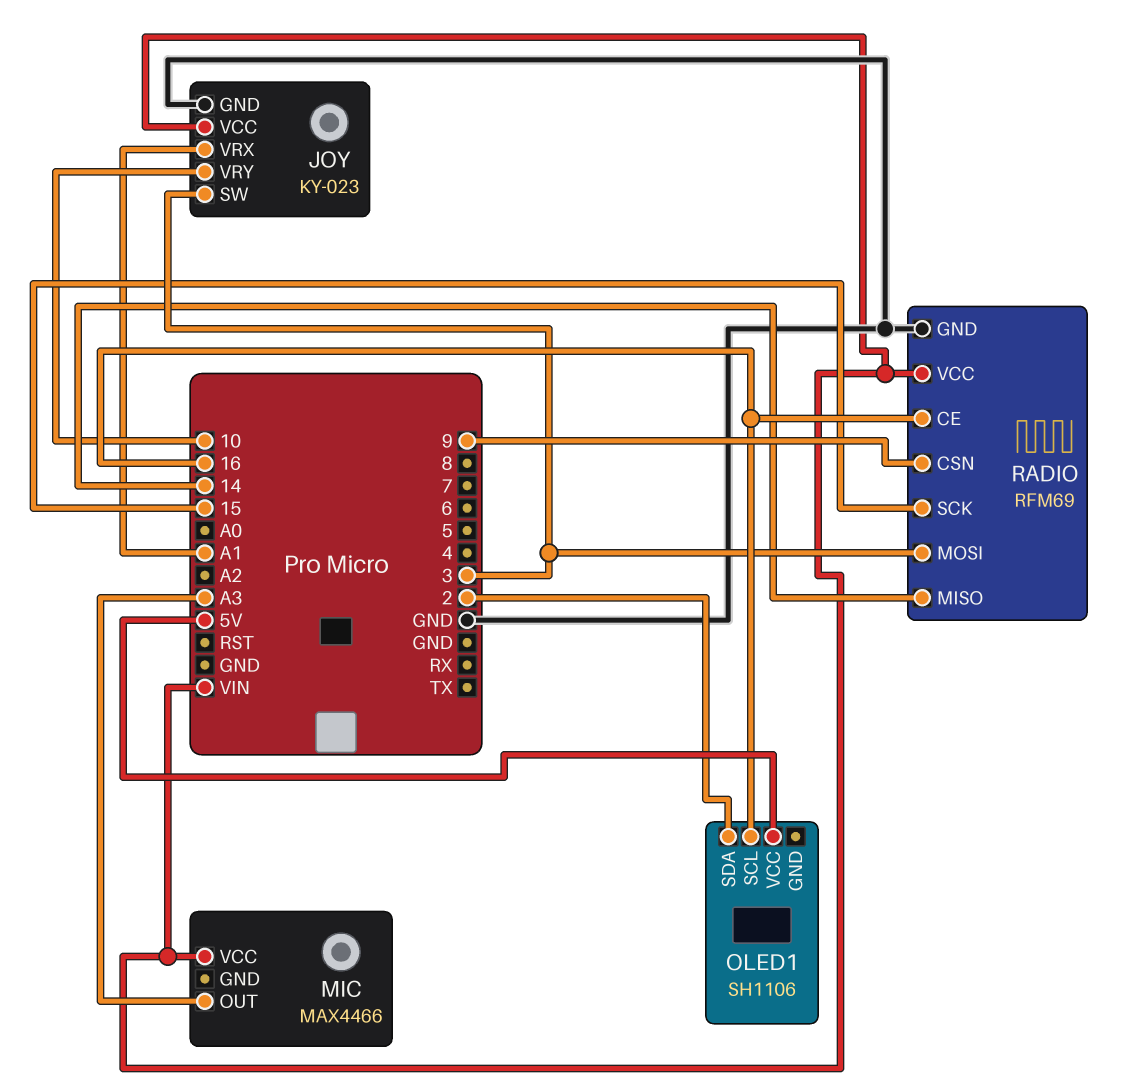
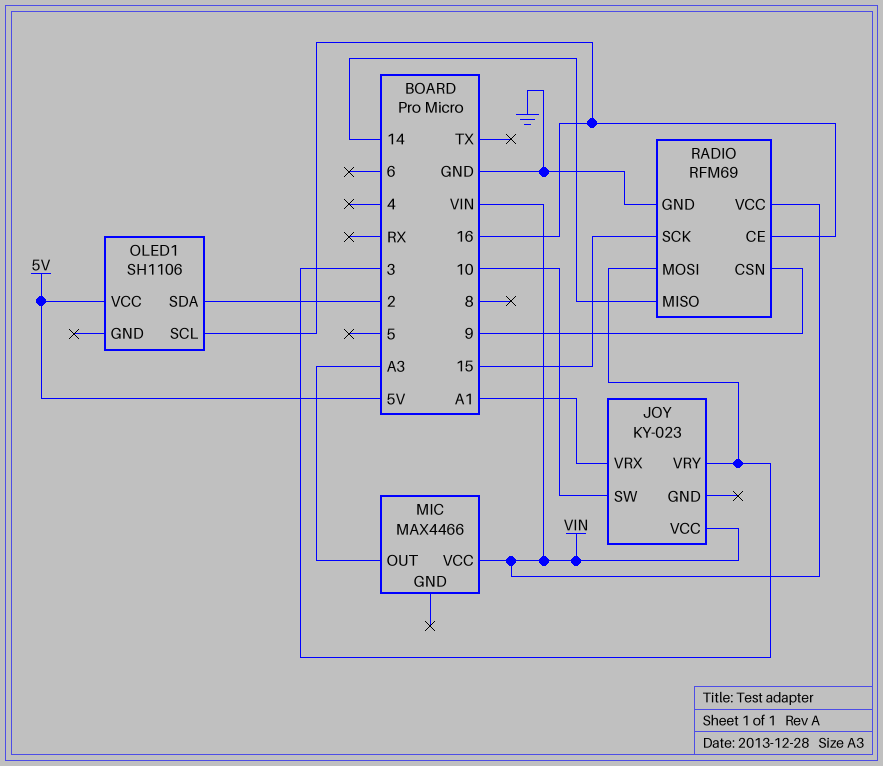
JOY pin GND: GND -> none
JOY pin SW: 3 -> 10
JOY pin VRY: 10 -> 3

